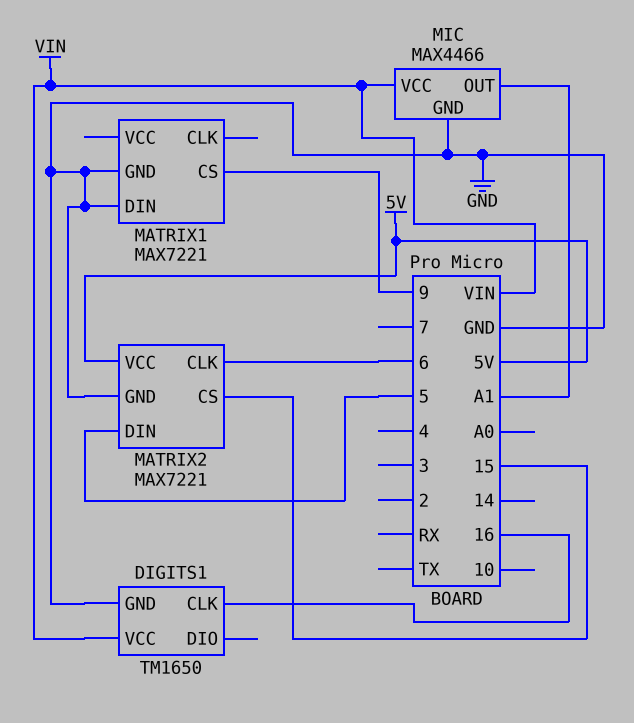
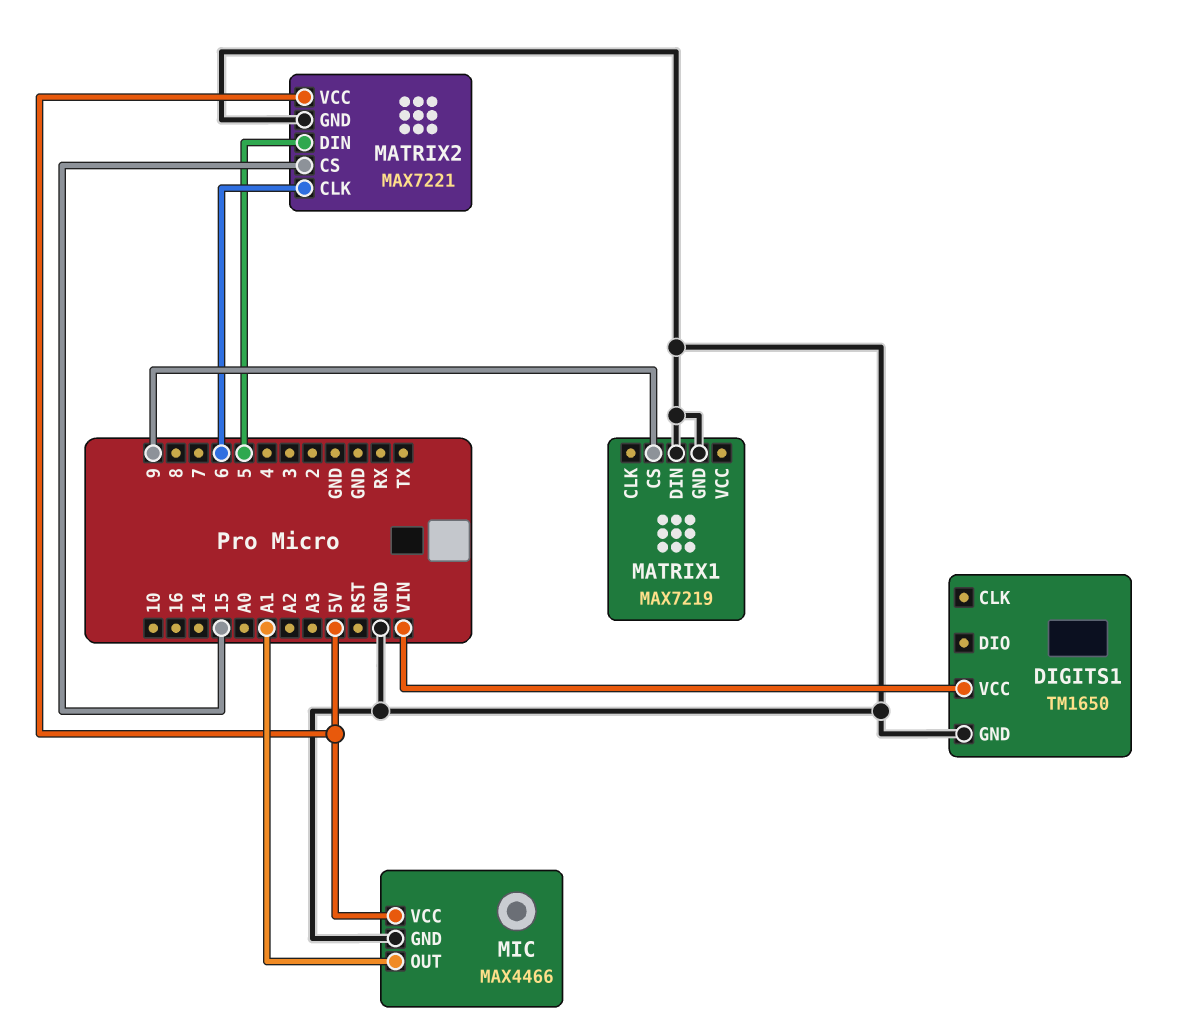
DIGITS1 pin CLK: 16 -> none
MATRIX1: MAX7221 -> MAX7219
MIC pin VCC: VIN -> 5V

